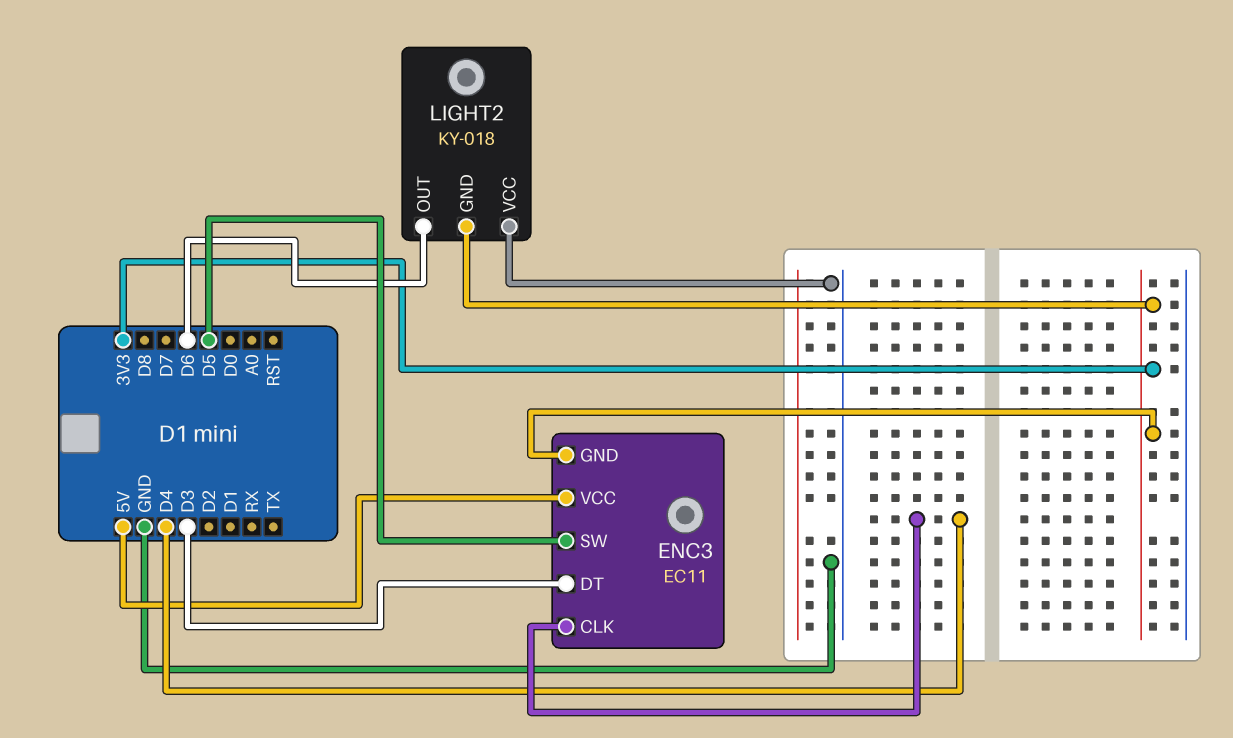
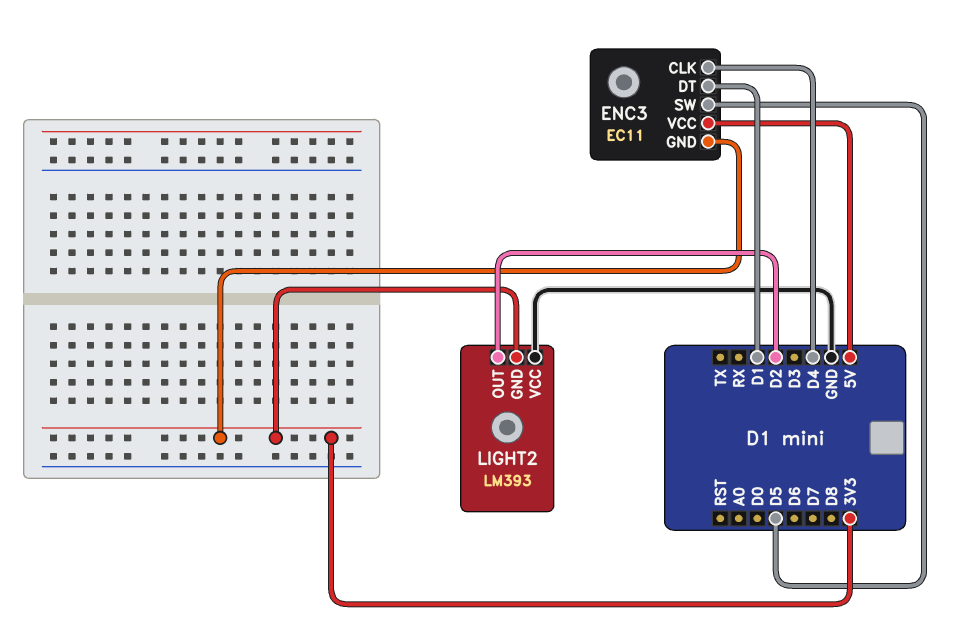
ENC3 pin DT: D3 -> D1
LIGHT2: KY-018 -> LM393
LIGHT2 pin OUT: D6 -> D2

